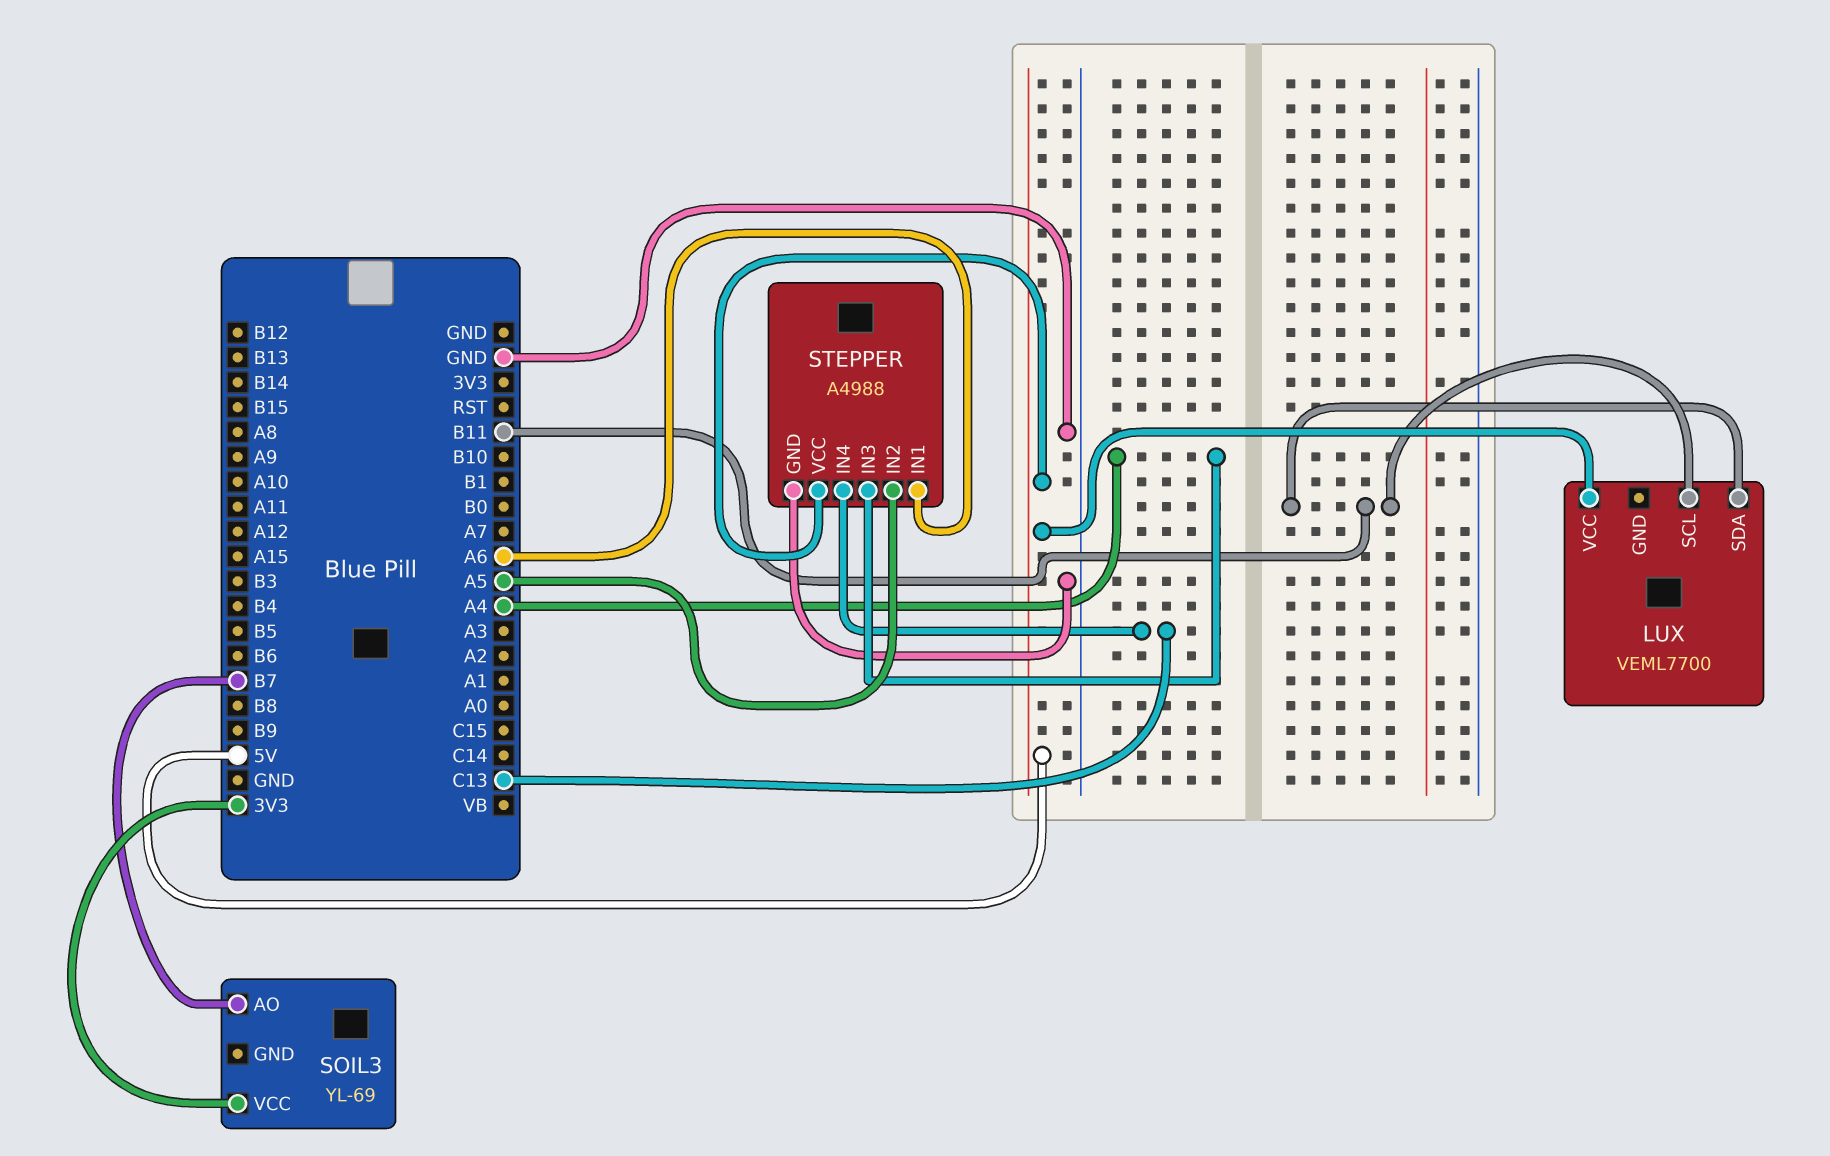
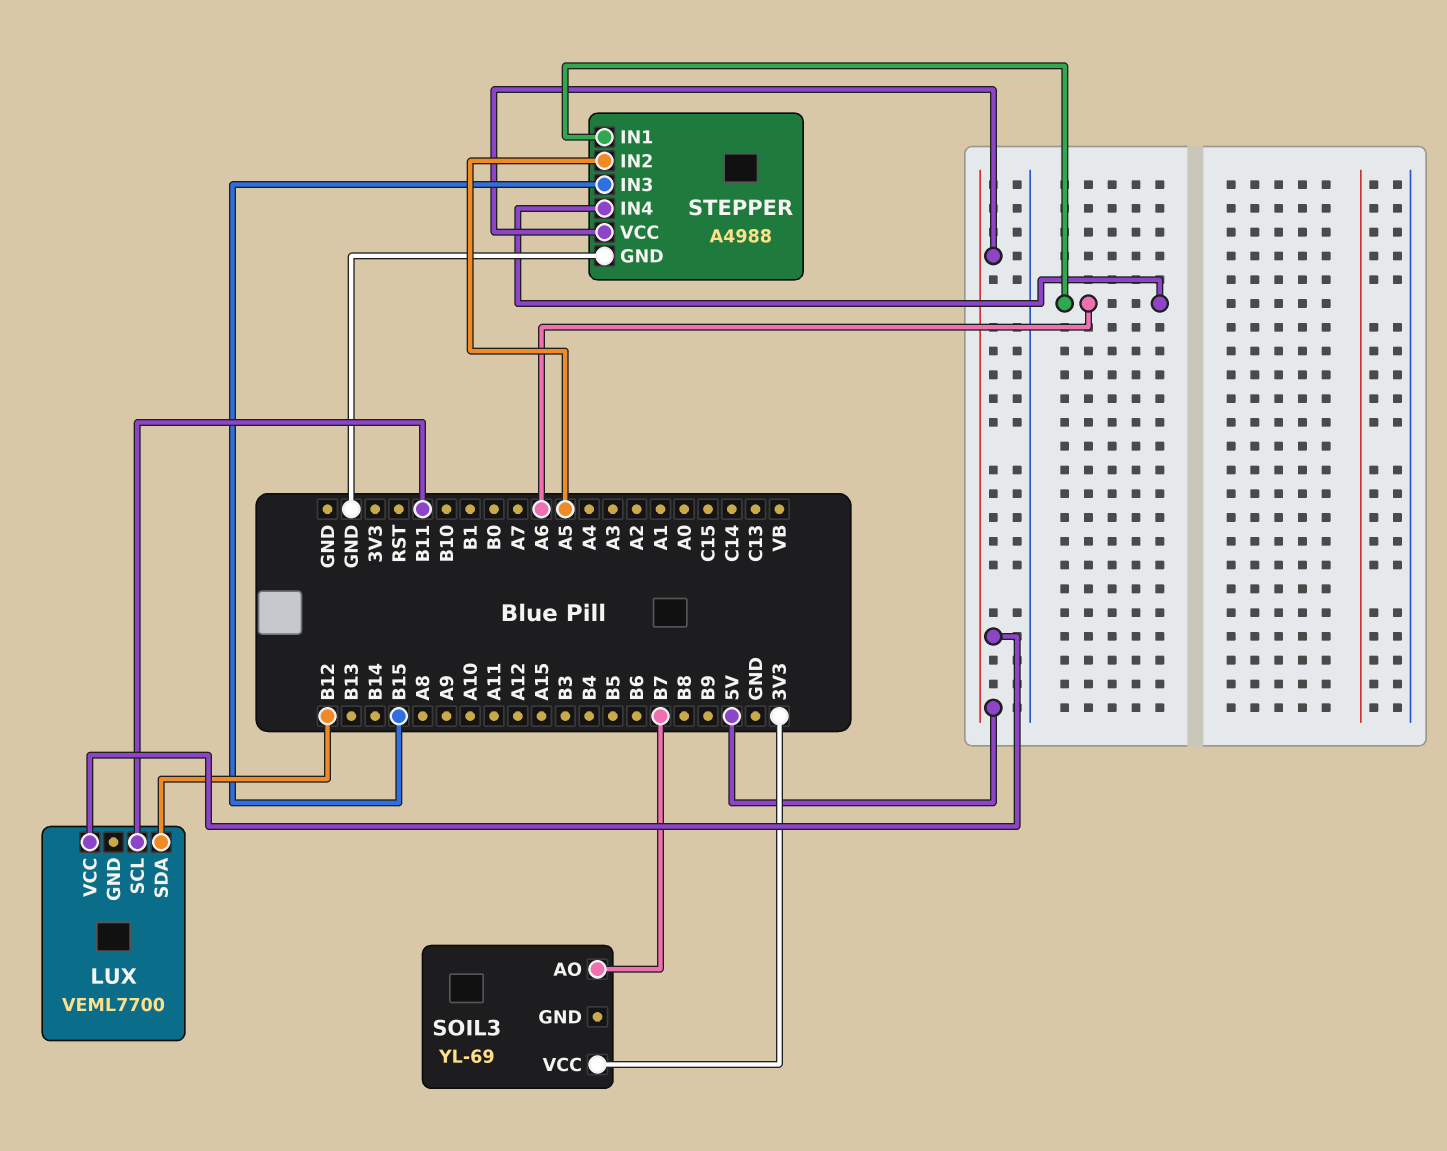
LUX pin SDA: B11 -> B12
STEPPER pin IN3: A4 -> B15
STEPPER pin IN4: C13 -> A6

